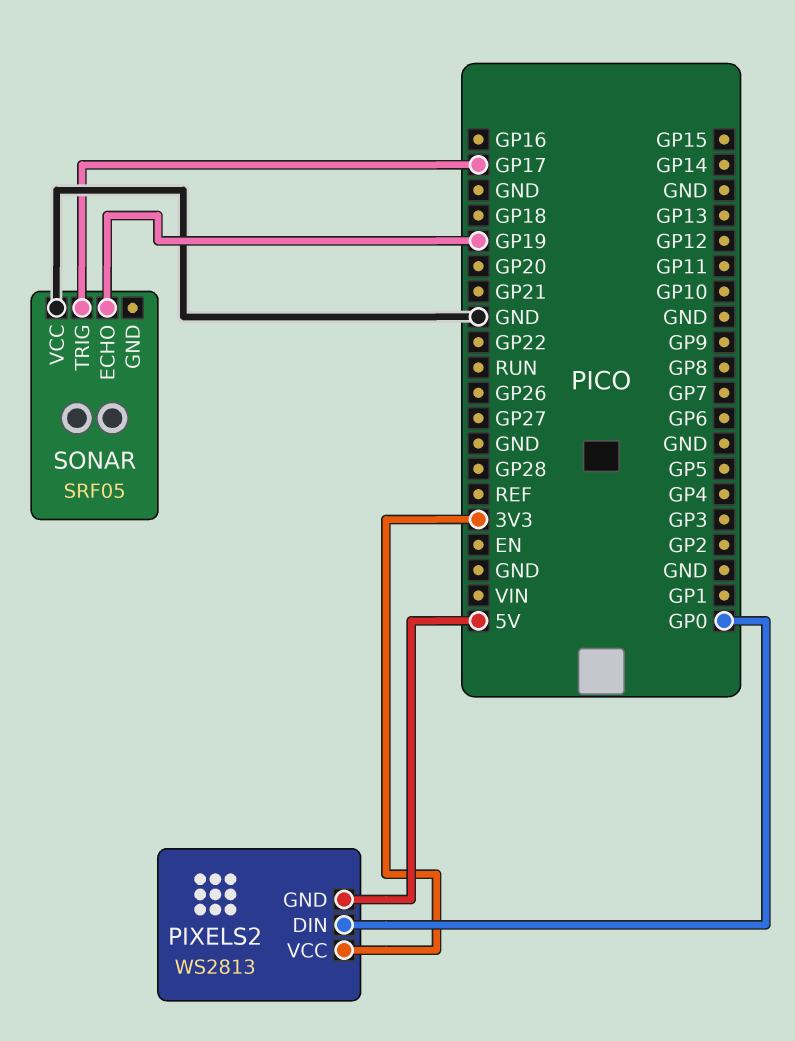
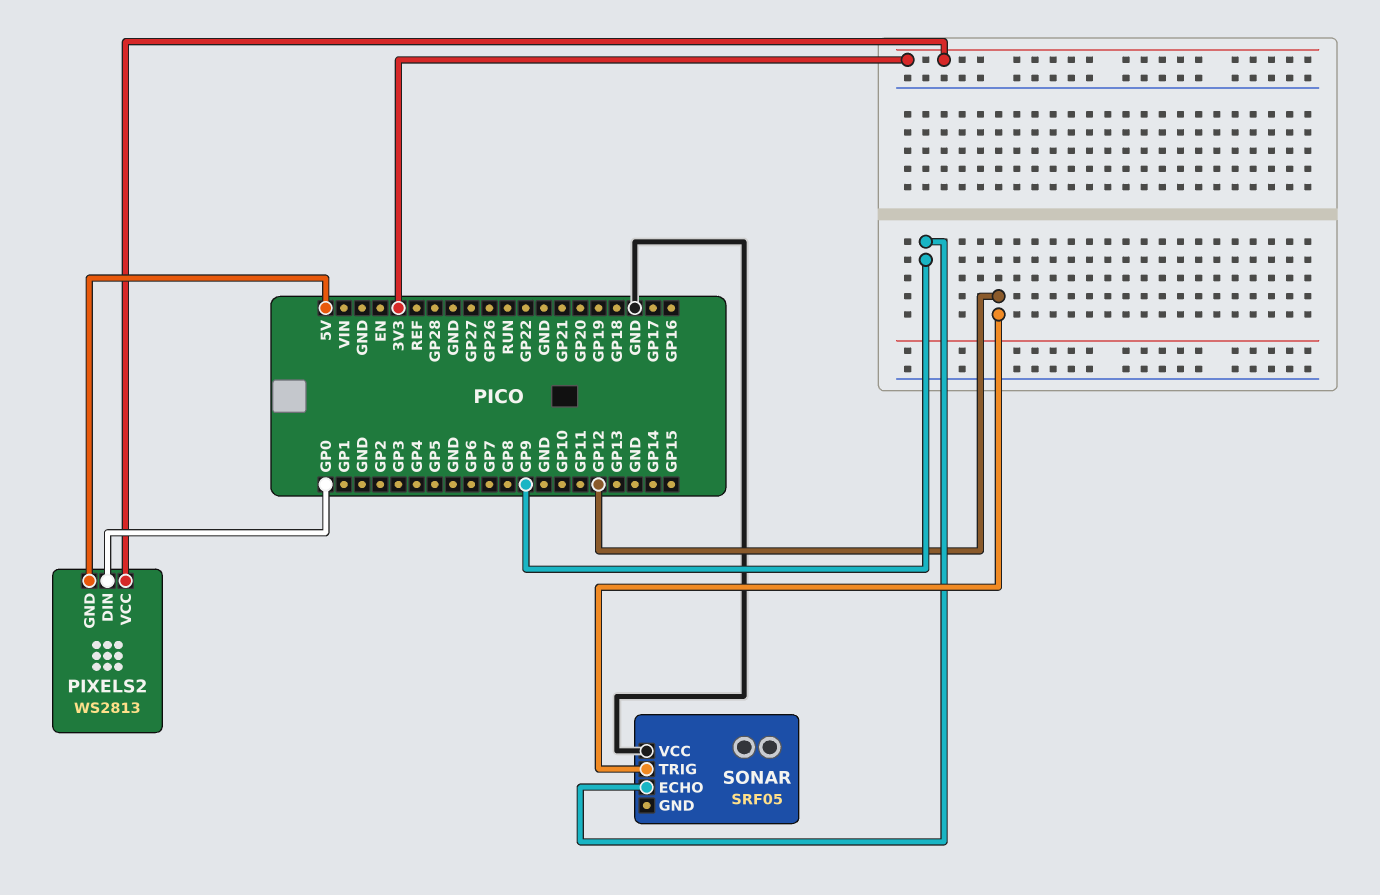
SONAR pin ECHO: GP19 -> GP9
SONAR pin TRIG: GP17 -> GP12

